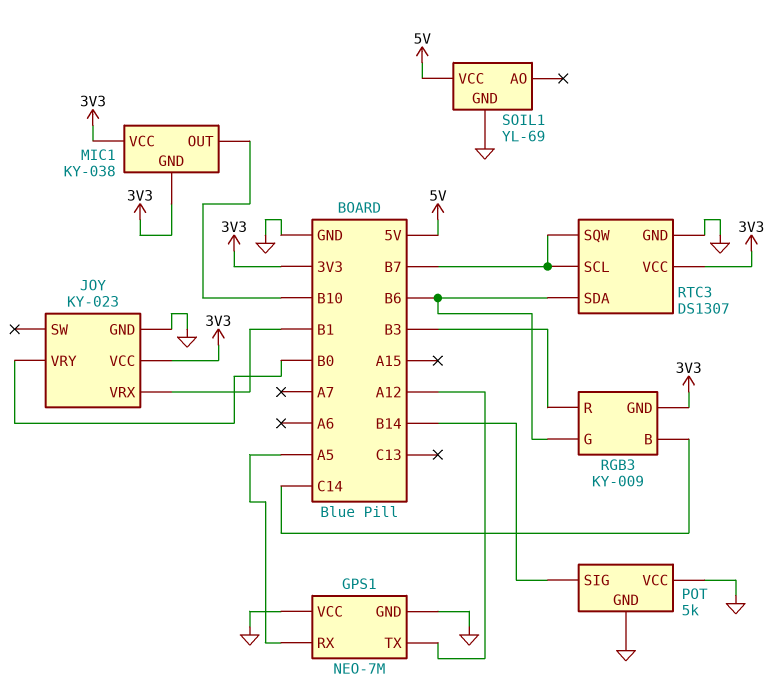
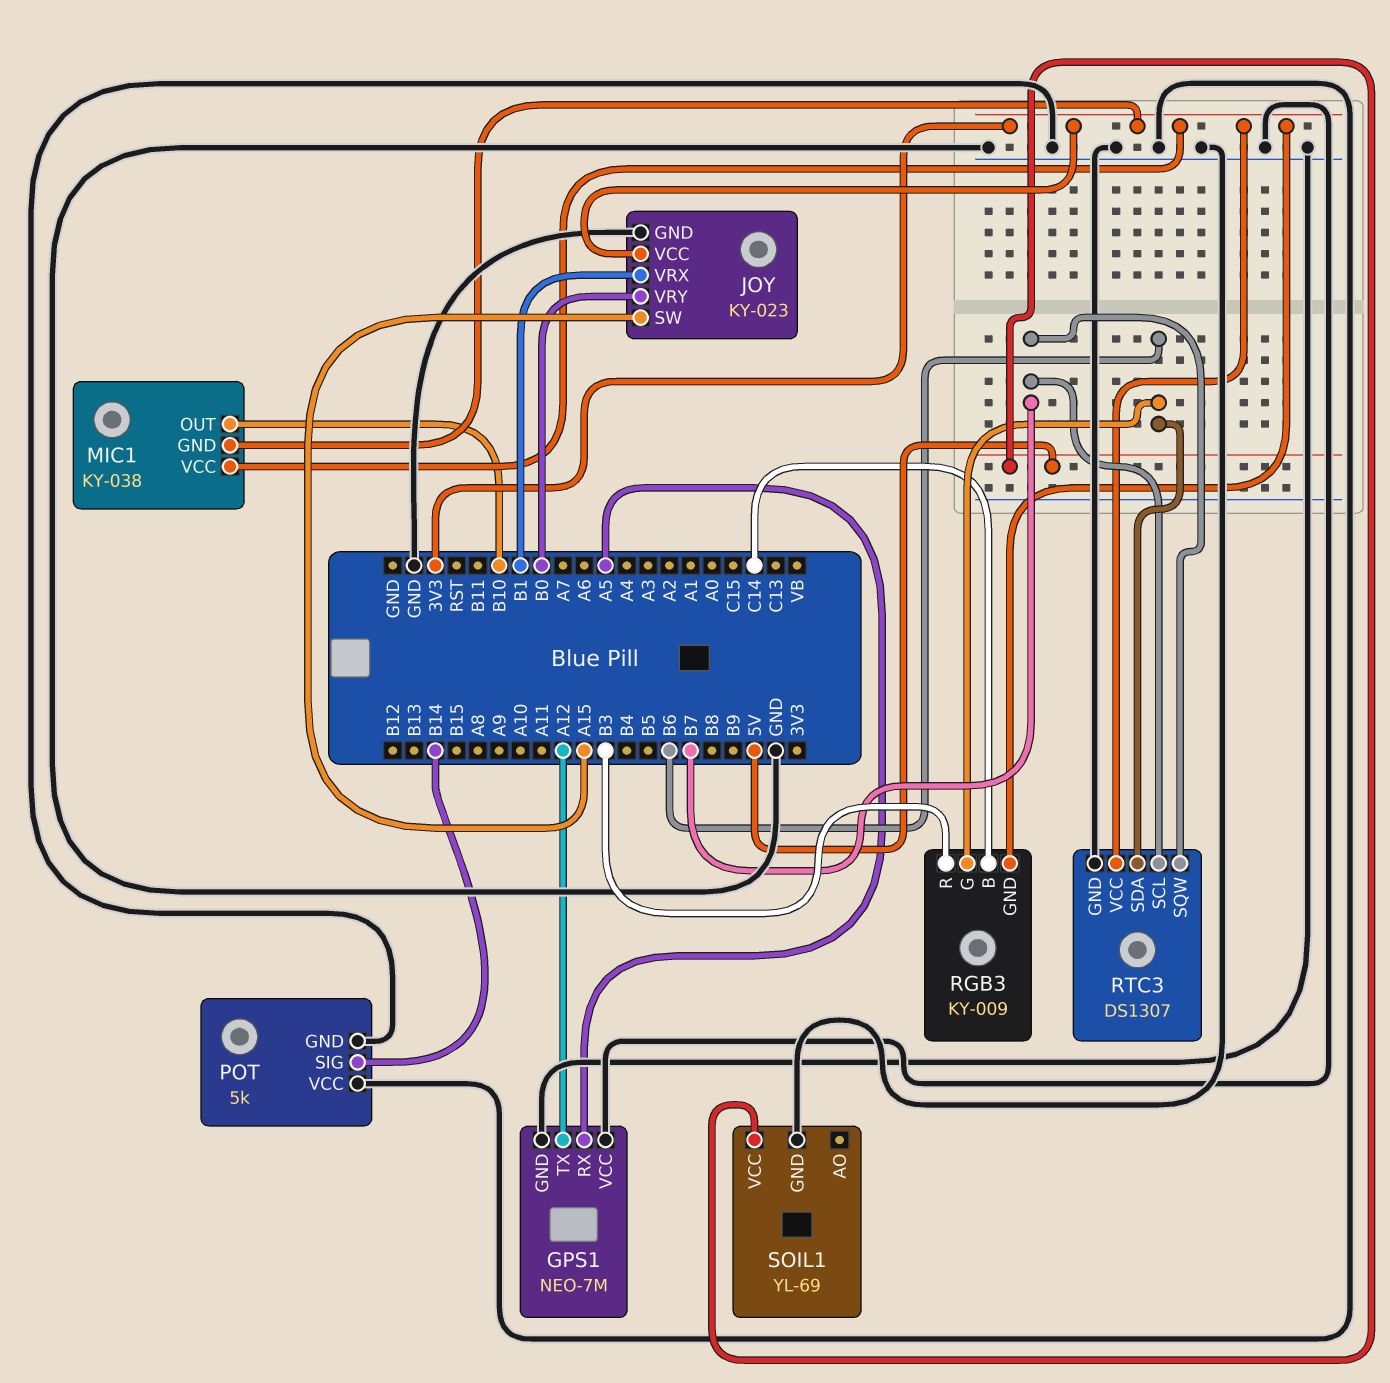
JOY pin SW: none -> A15

